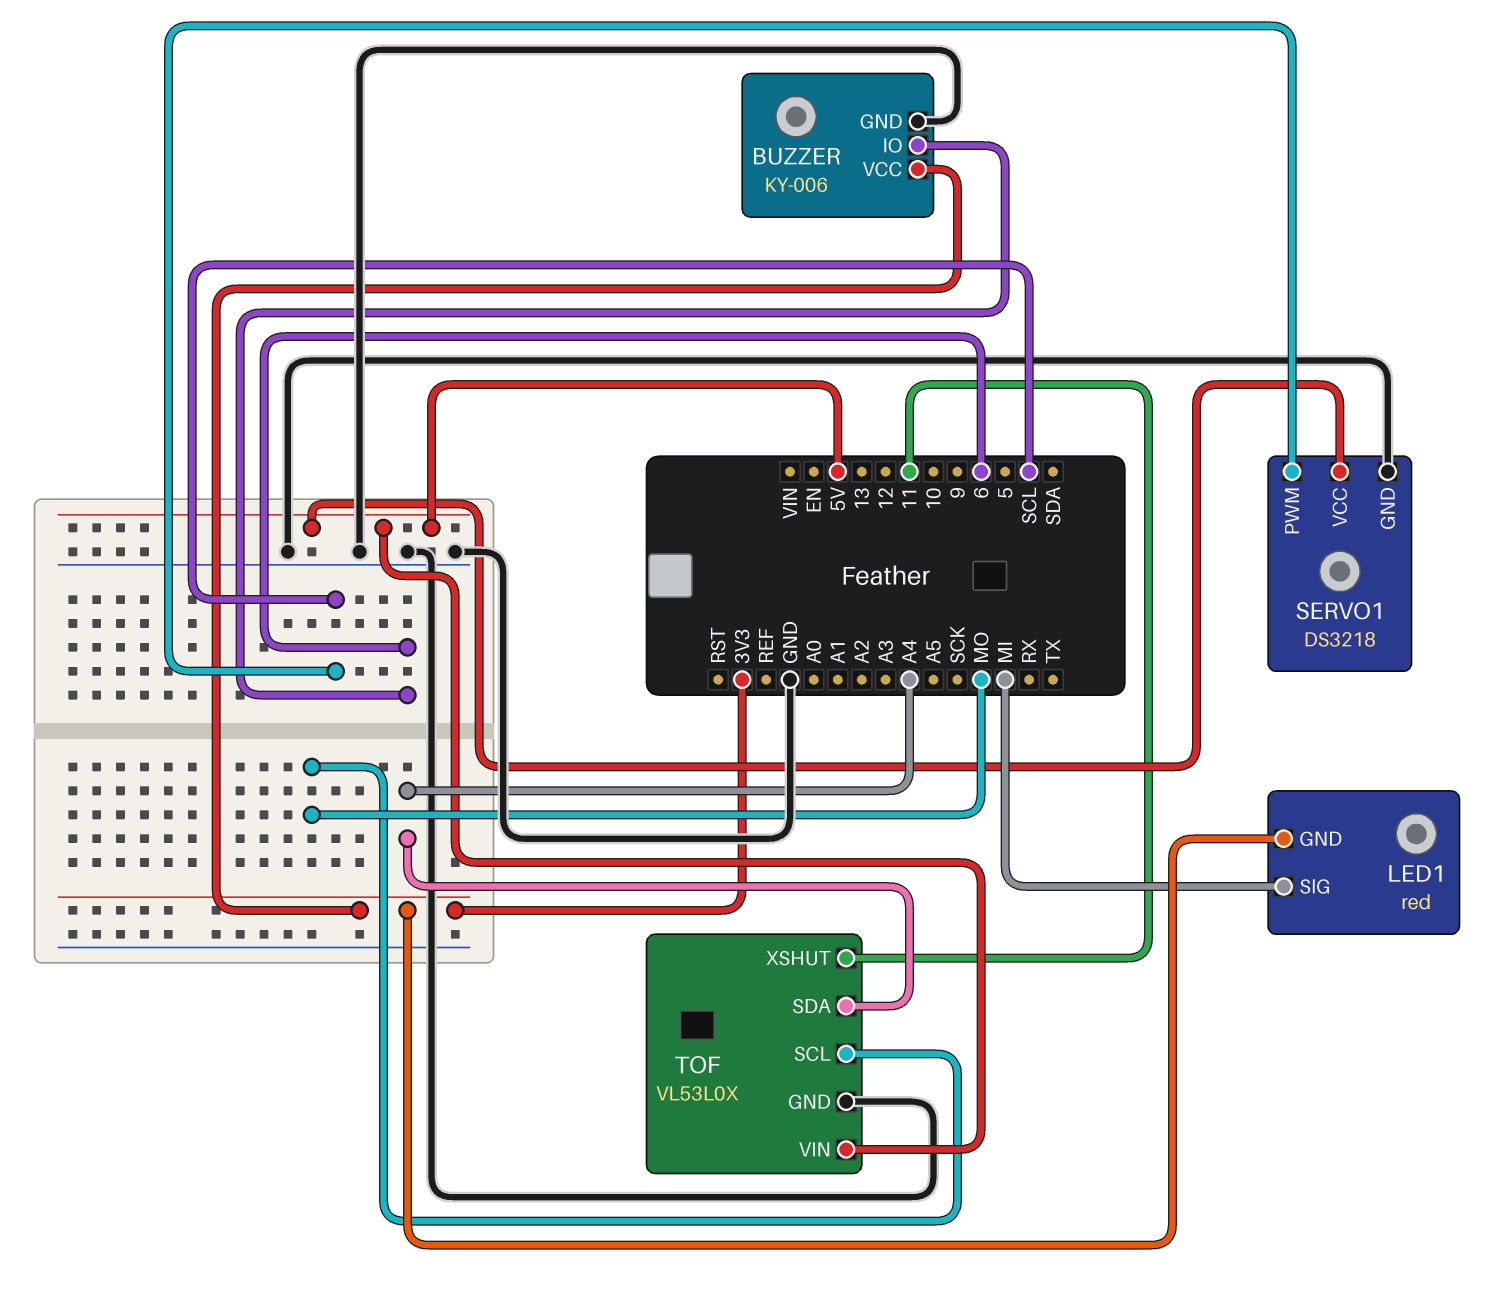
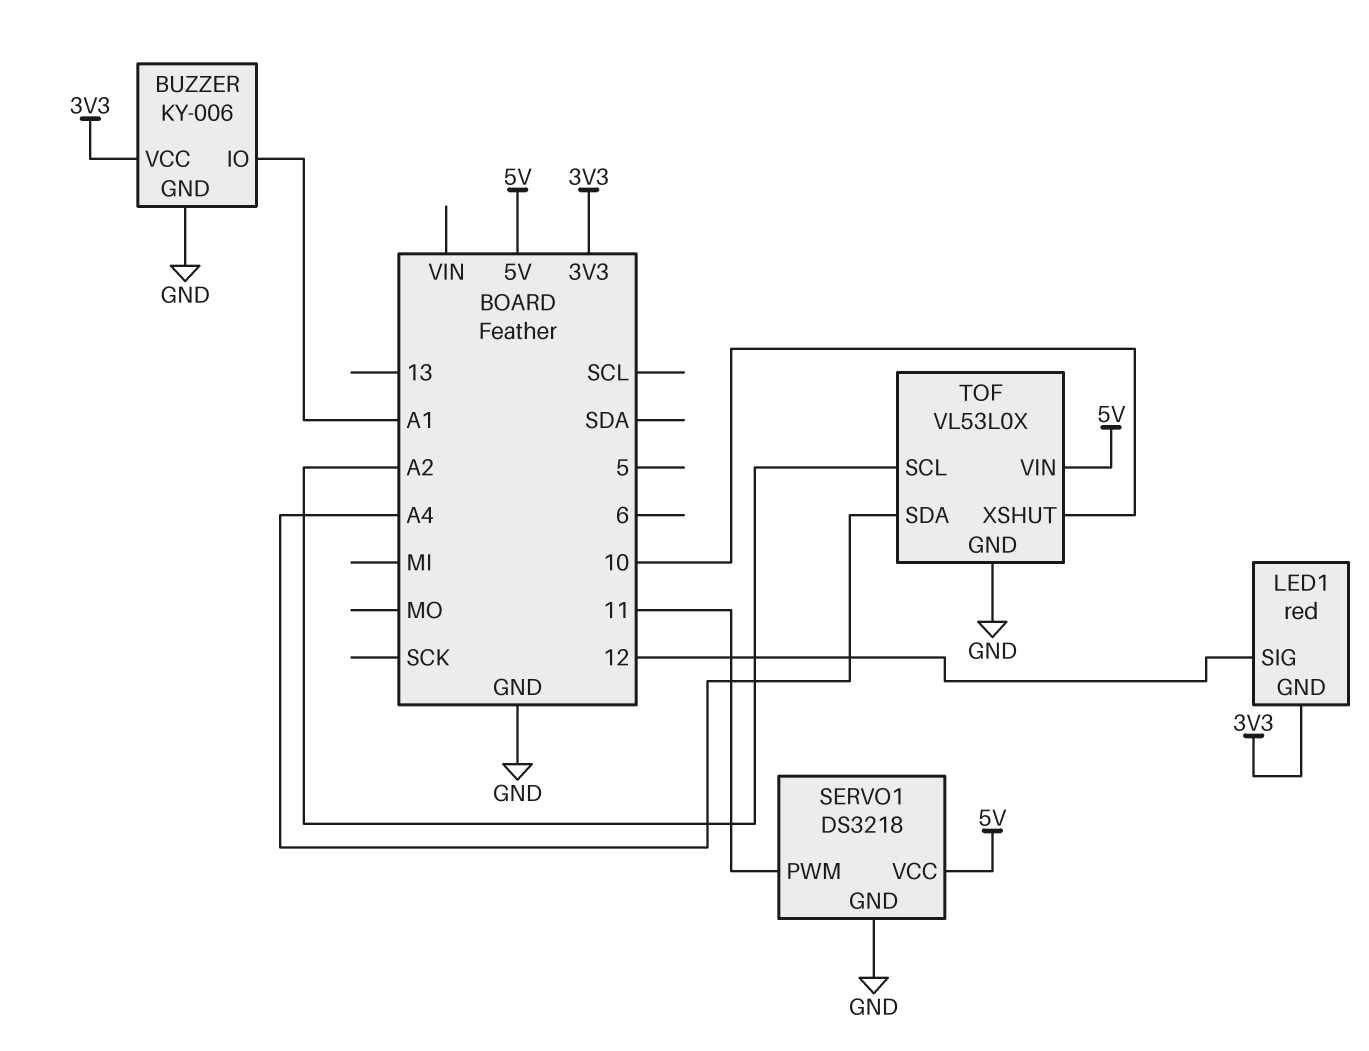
BUZZER pin IO: 6 -> A1
LED1 pin SIG: MI -> 12
SERVO1 pin PWM: SCL -> 11
TOF pin SCL: MO -> A2
TOF pin XSHUT: 11 -> 10

